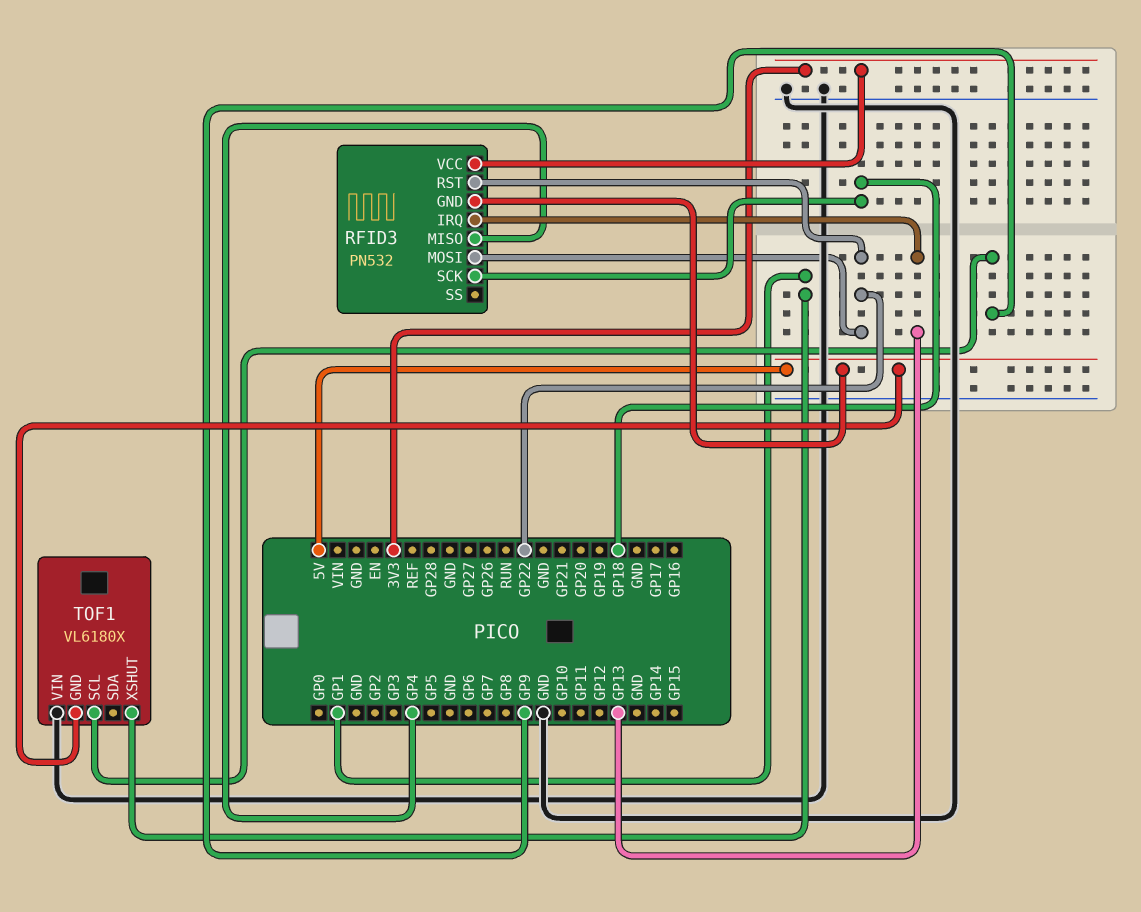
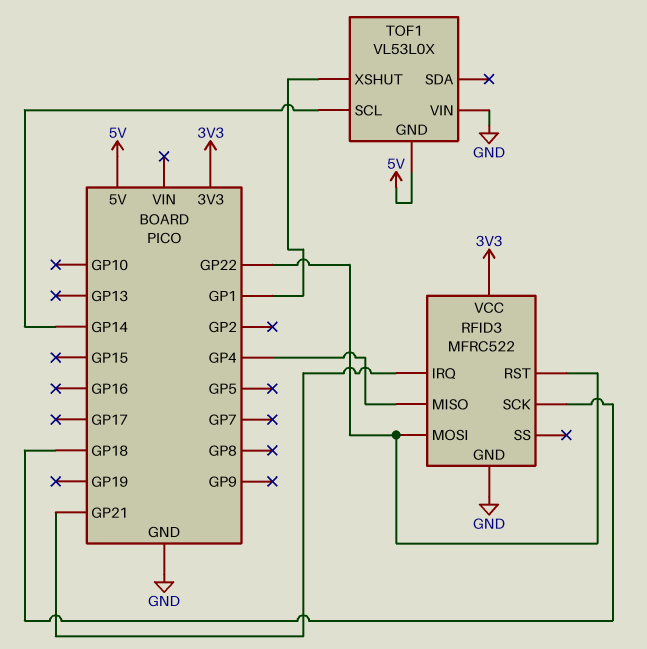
RFID3: PN532 -> MFRC522
RFID3 pin GND: 5V -> GND
RFID3 pin IRQ: GP13 -> GP21
TOF1: VL6180X -> VL53L0X
TOF1 pin SCL: GP9 -> GP14

